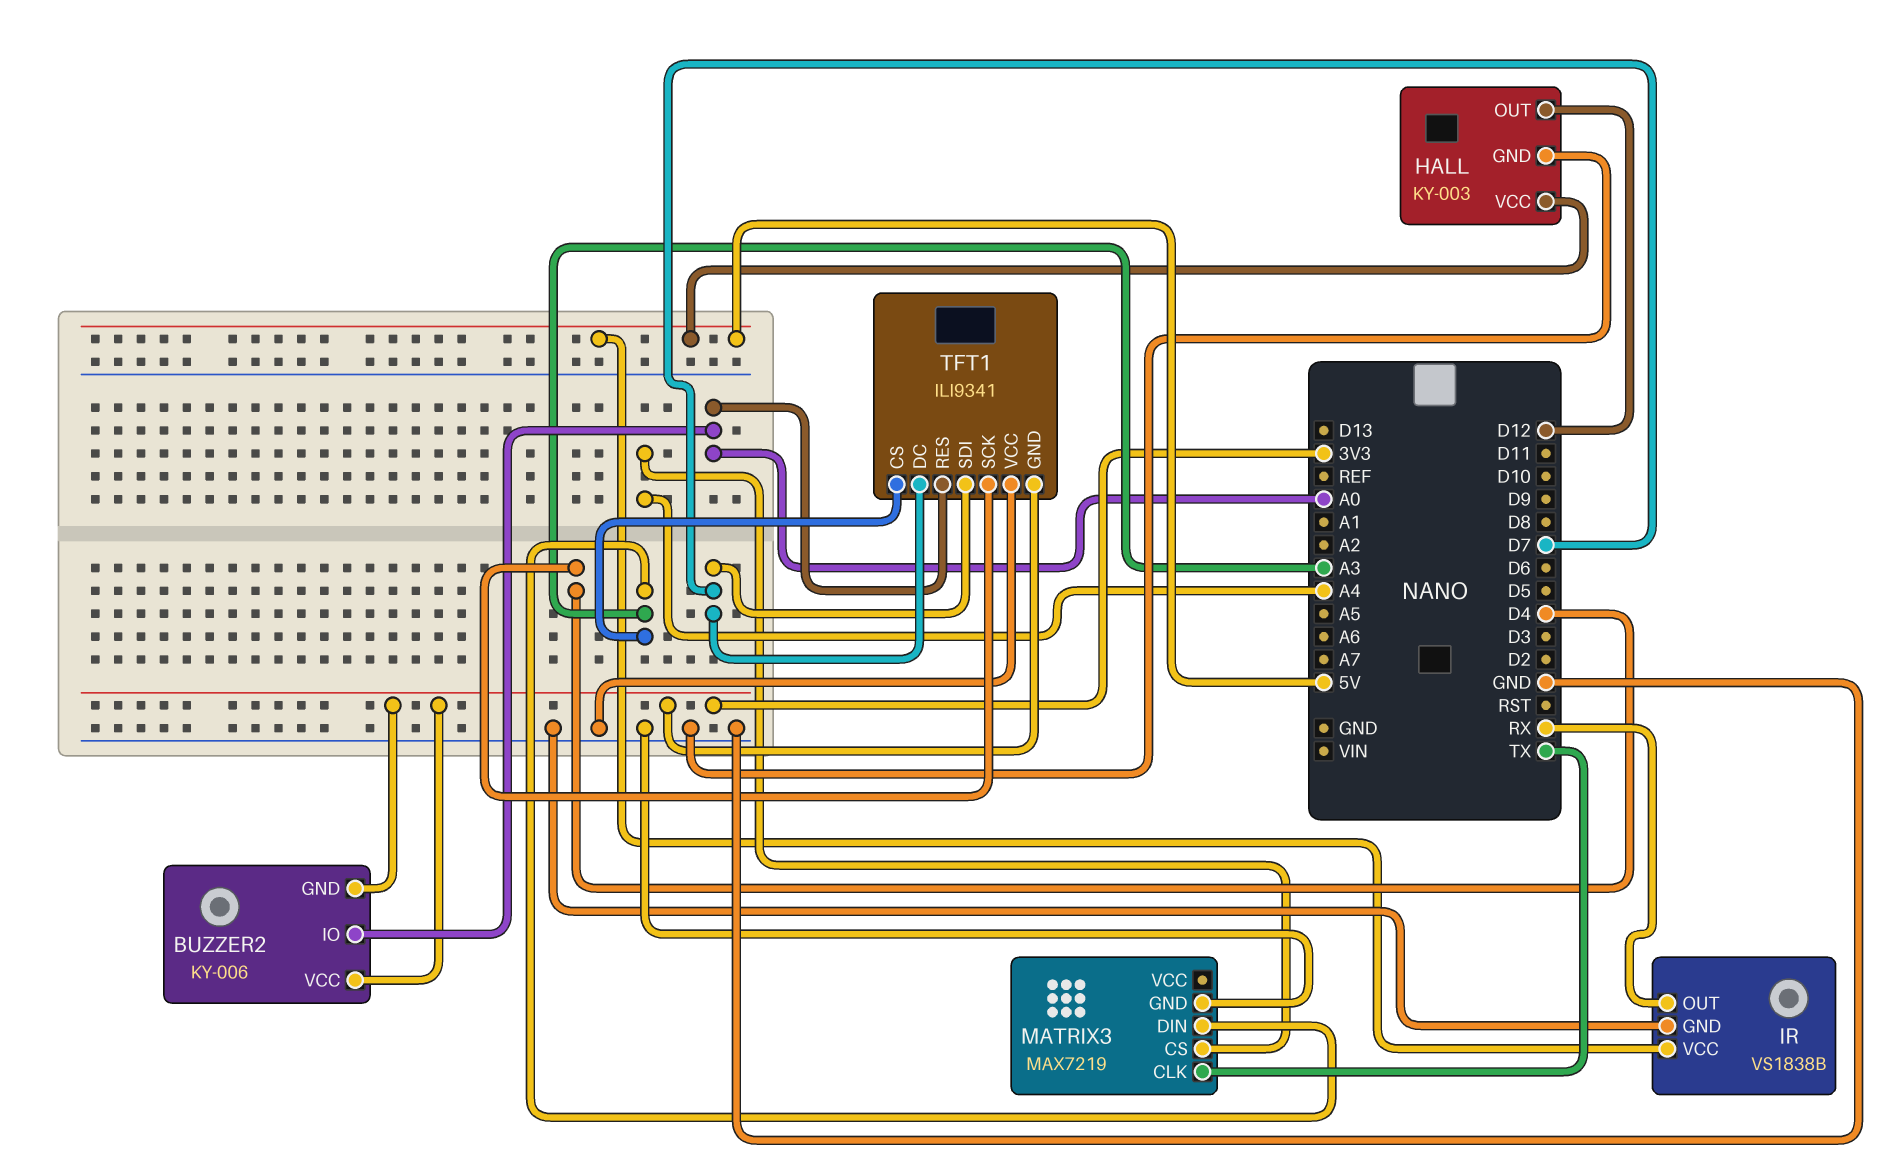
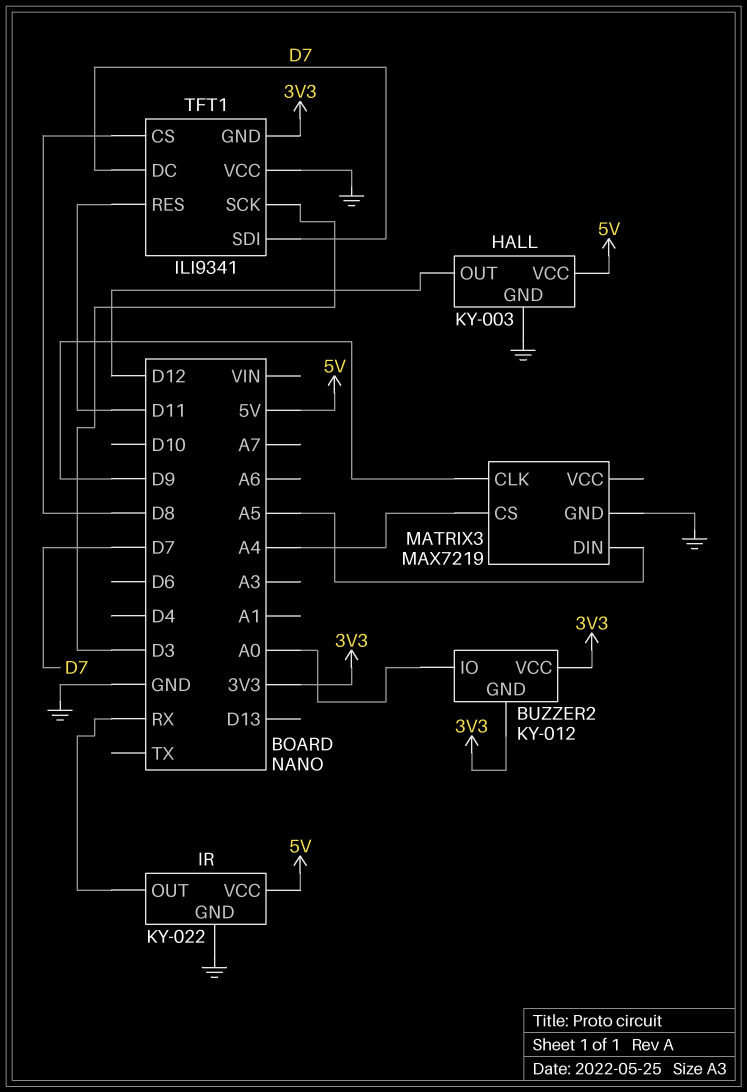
BUZZER2: KY-006 -> KY-012
IR: VS1838B -> KY-022
MATRIX3 pin CLK: TX -> D9
MATRIX3 pin DIN: A3 -> A5
TFT1 pin CS: A3 -> D8
TFT1 pin RES: A0 -> D11
TFT1 pin SCK: D4 -> D3

